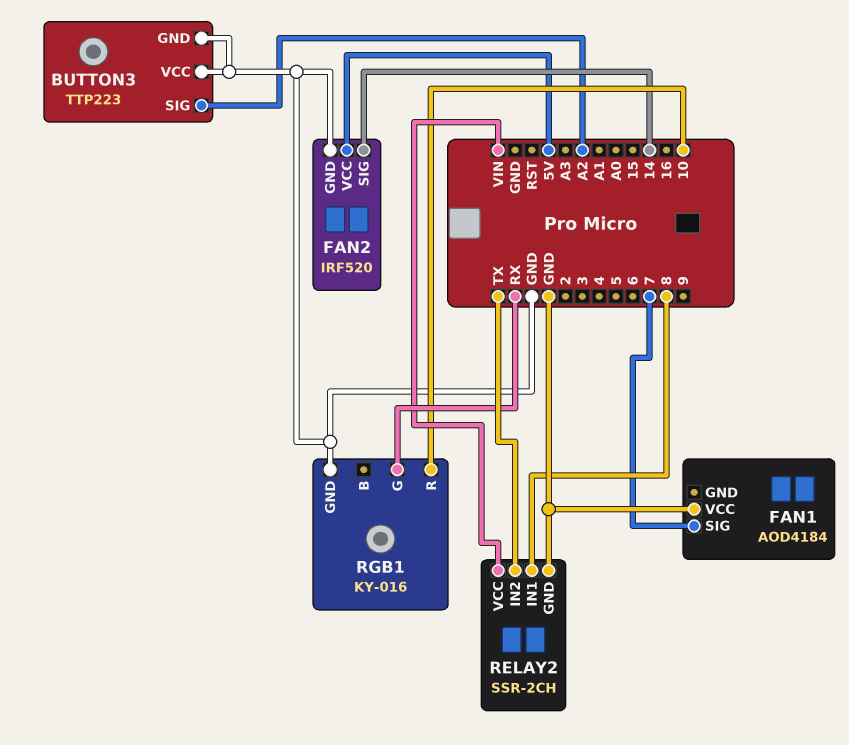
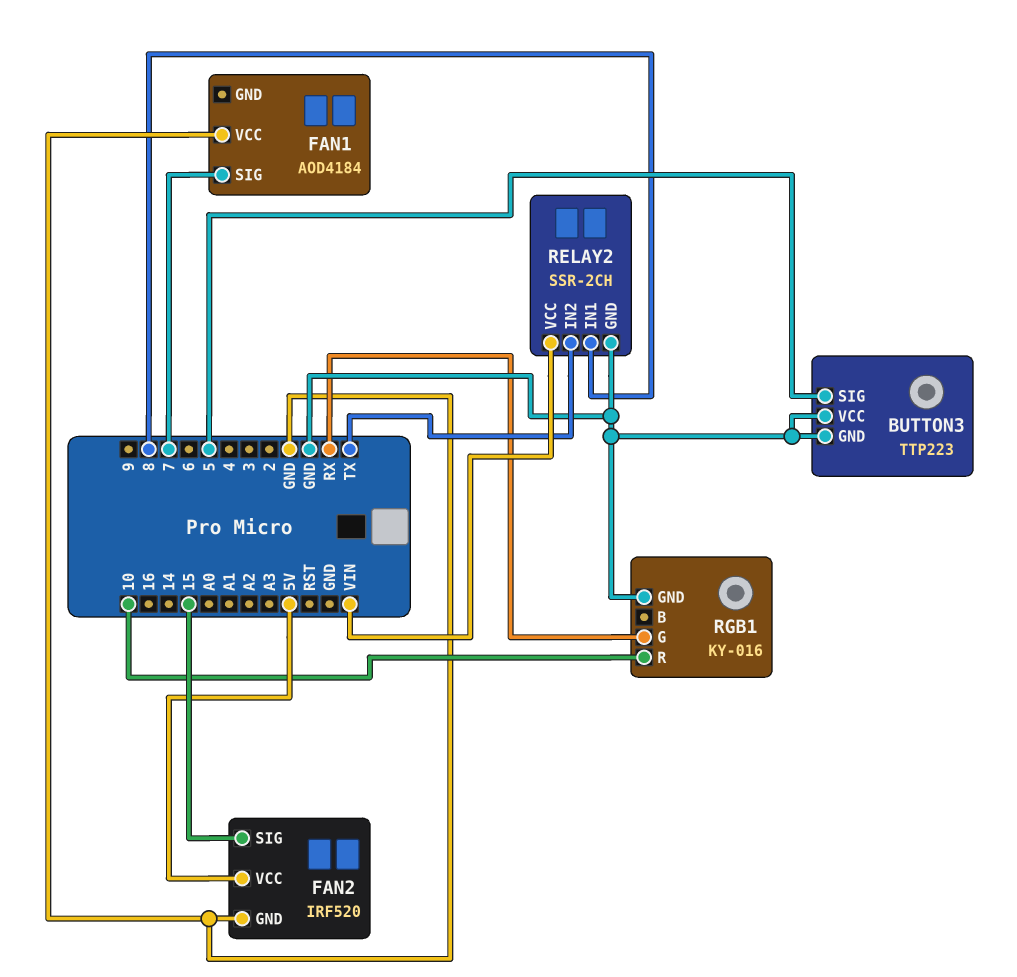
BUTTON3 pin SIG: A2 -> 5
FAN2 pin SIG: 14 -> 15

